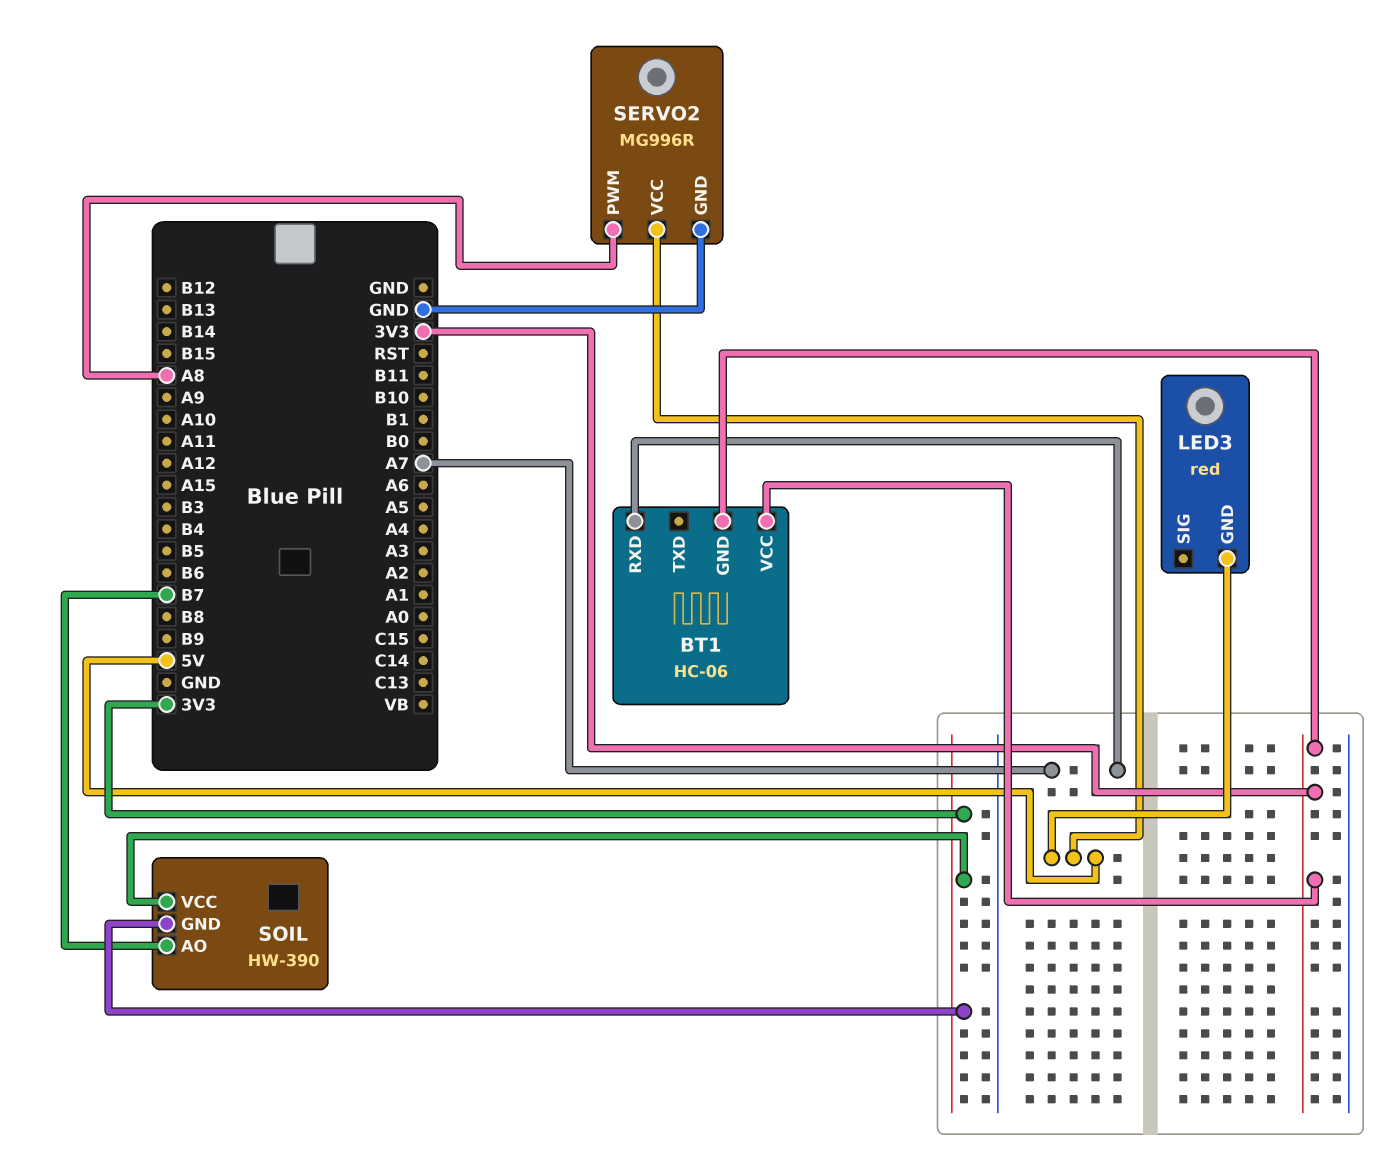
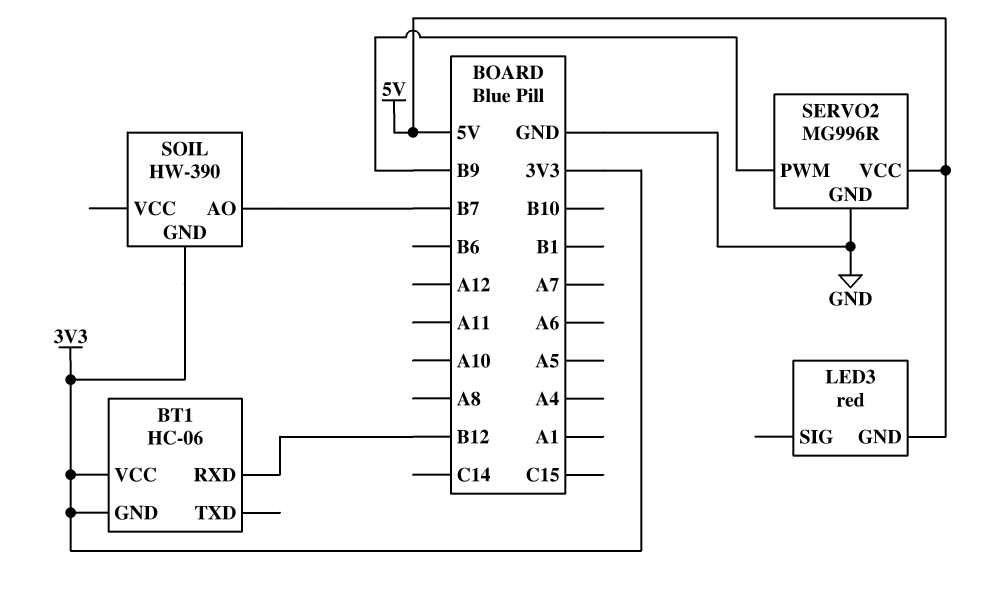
BT1 pin RXD: A7 -> B12
SERVO2 pin PWM: A8 -> B9
SOIL pin VCC: 3V3 -> none

